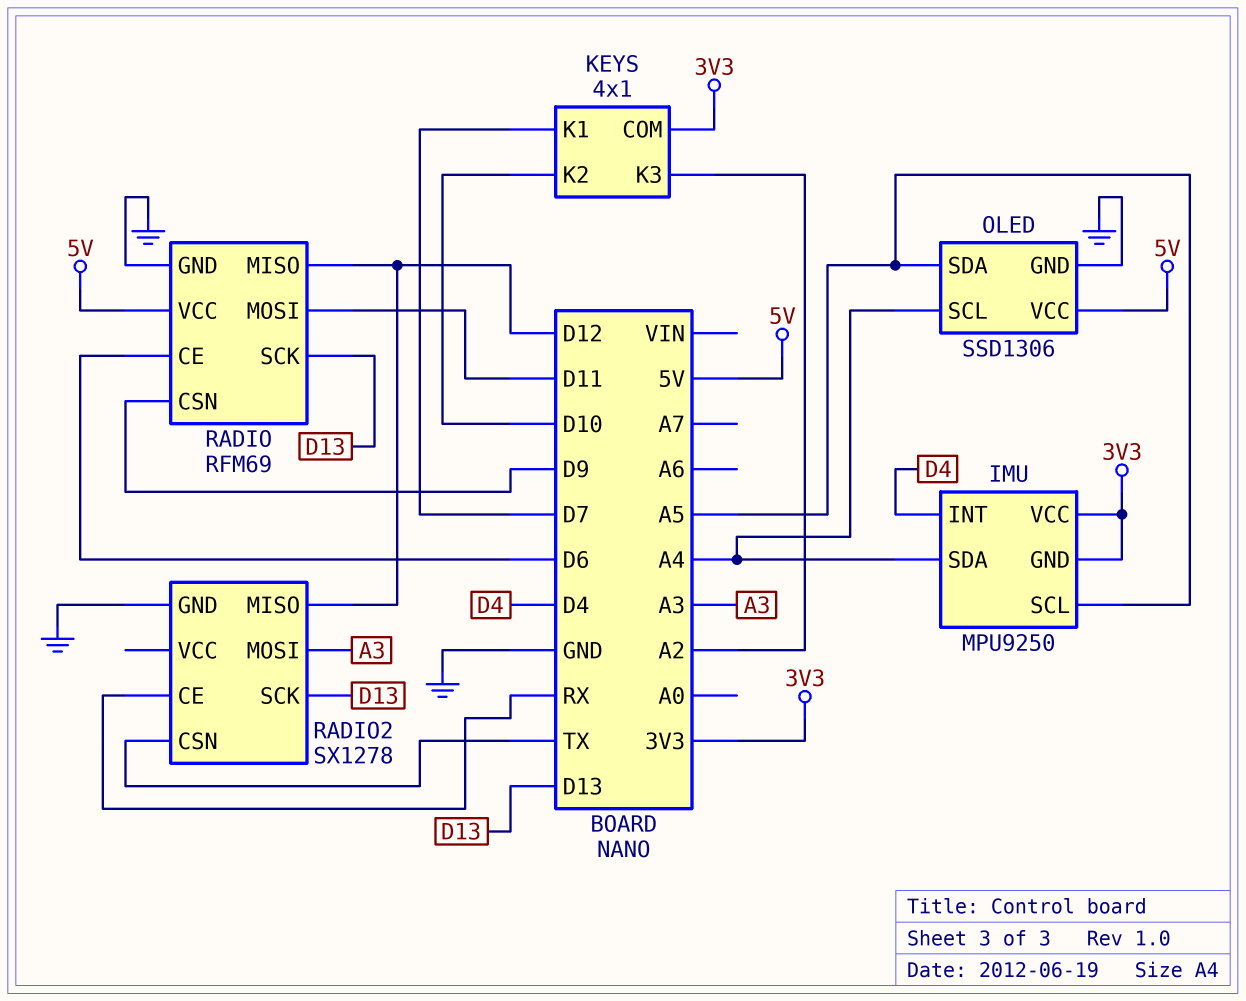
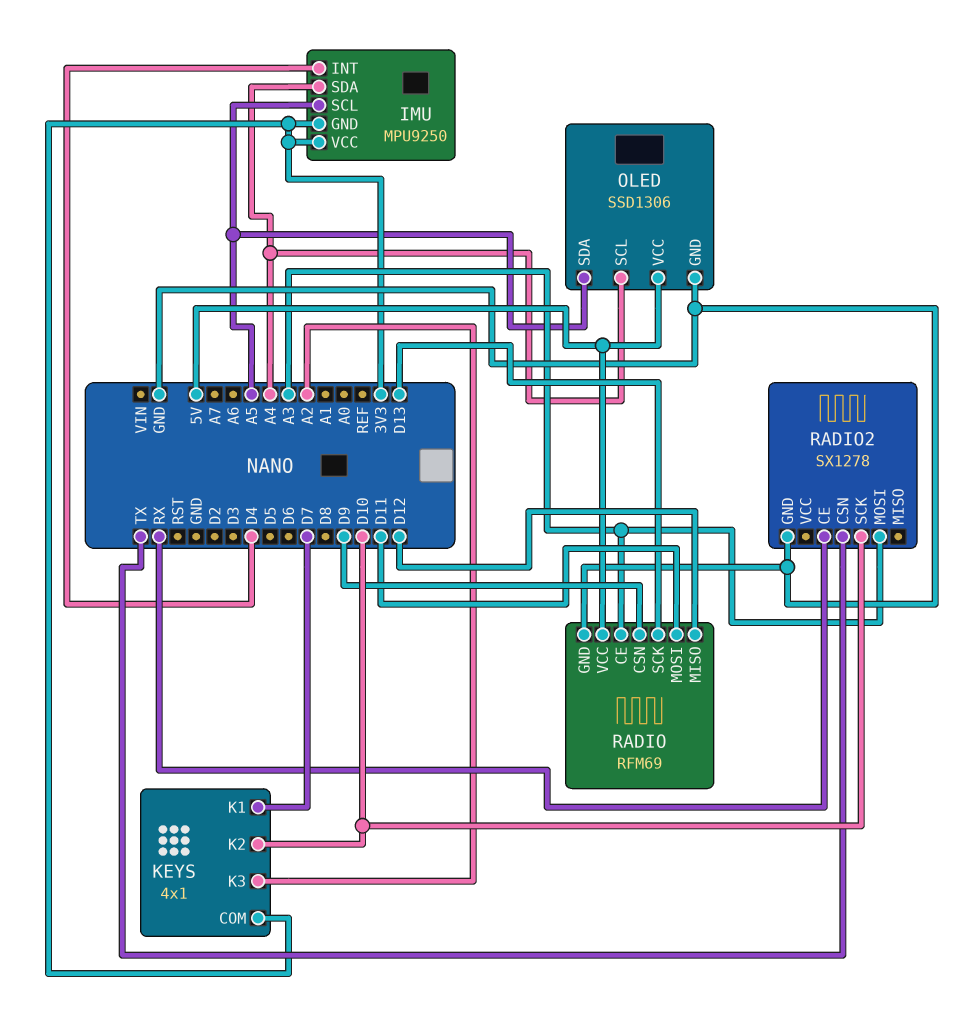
RADIO pin CE: D6 -> A3
RADIO2 pin MISO: D12 -> none
RADIO2 pin SCK: D13 -> D10

